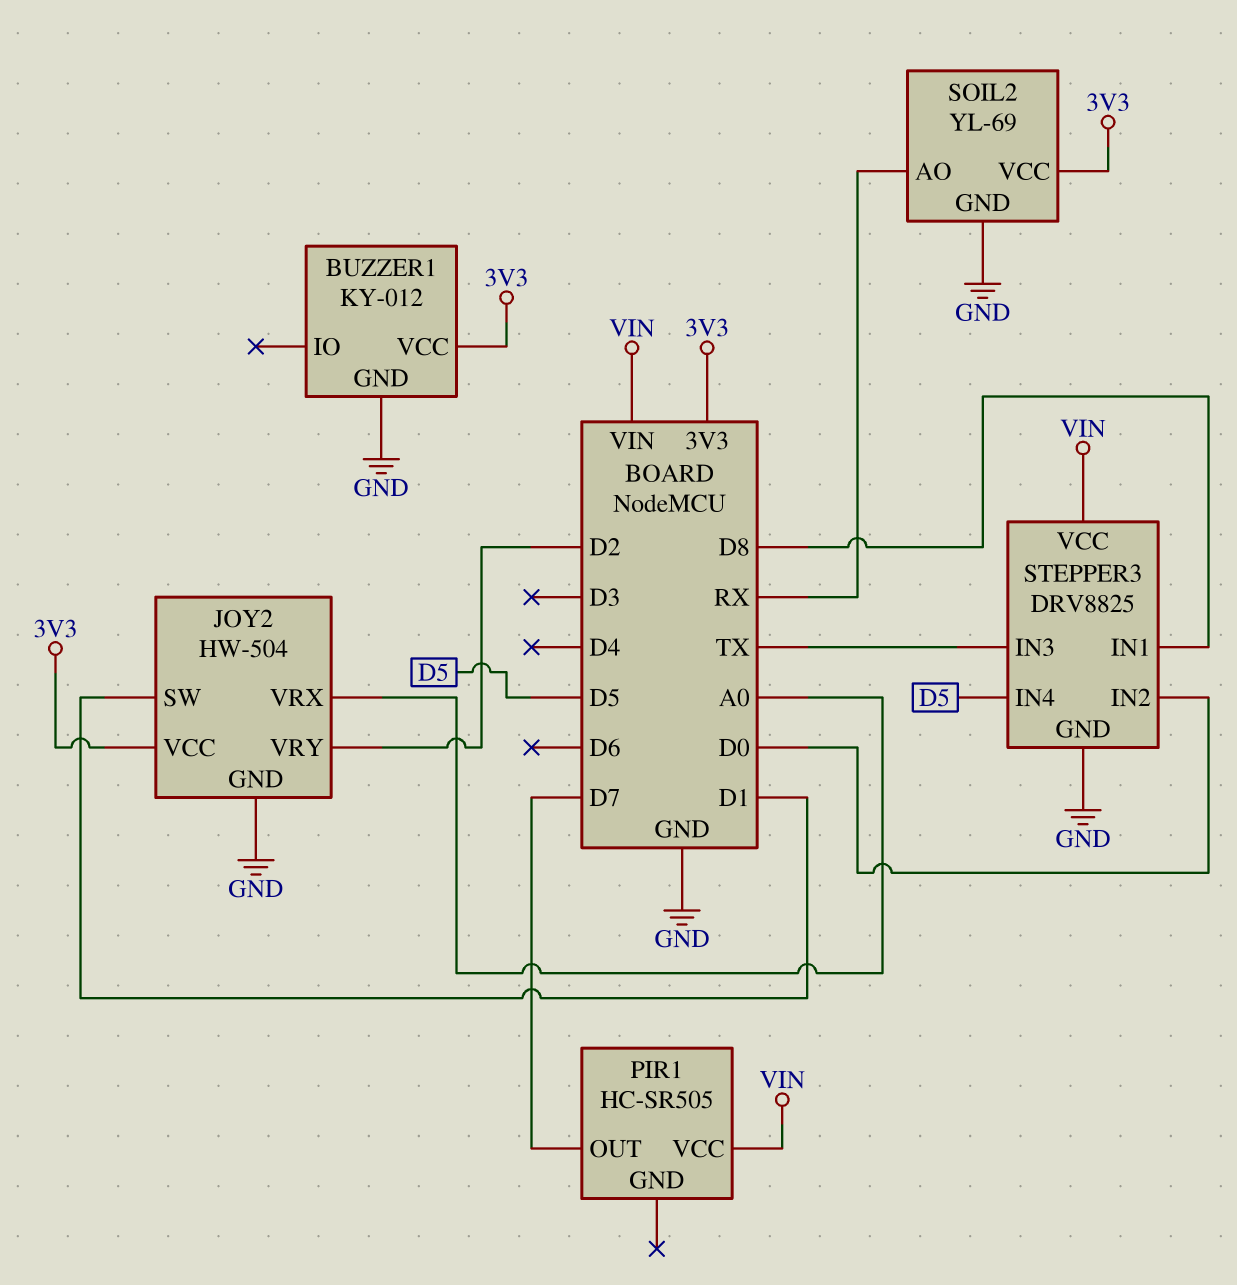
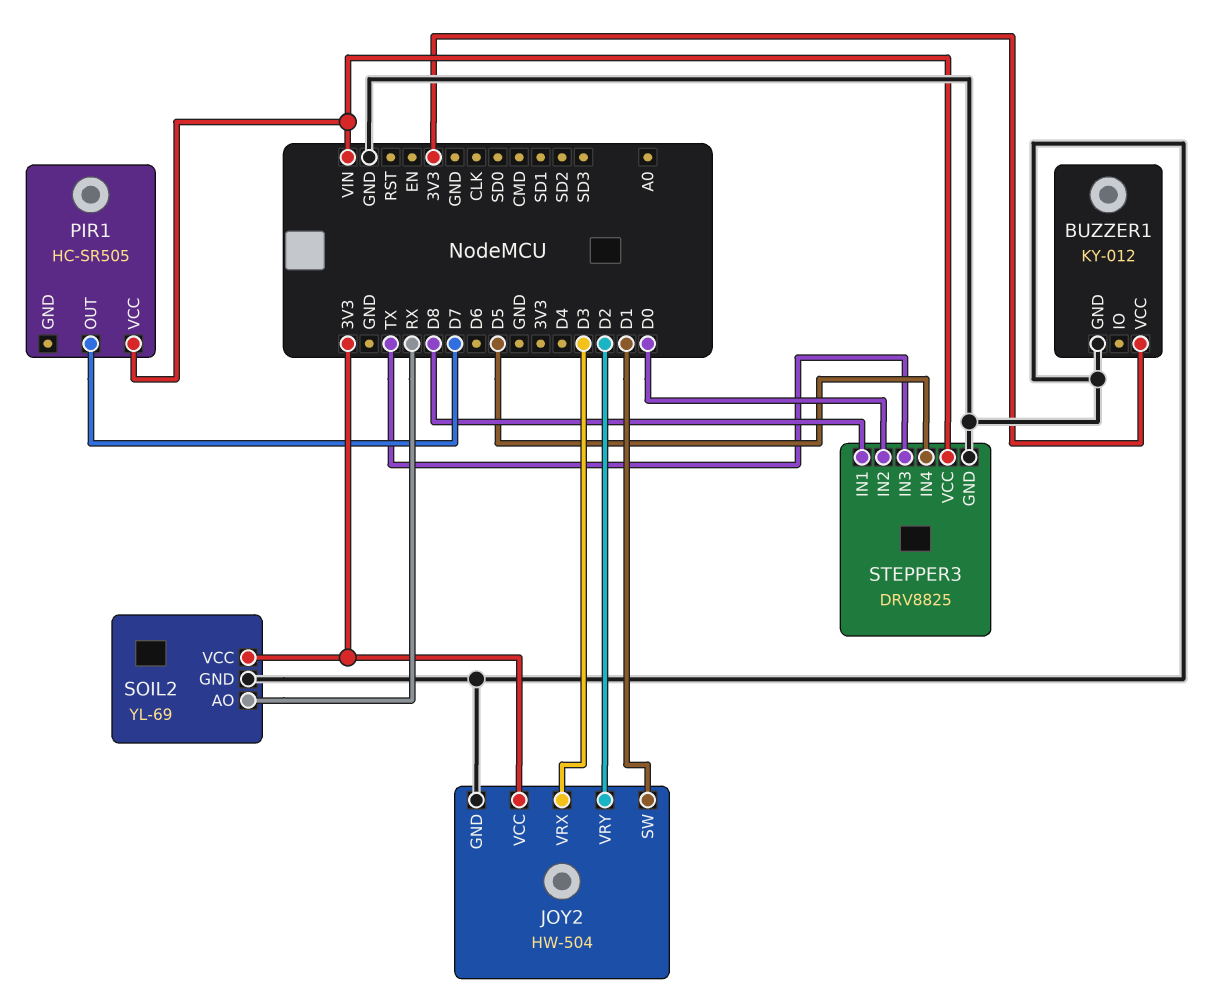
JOY2 pin VRX: A0 -> D3

